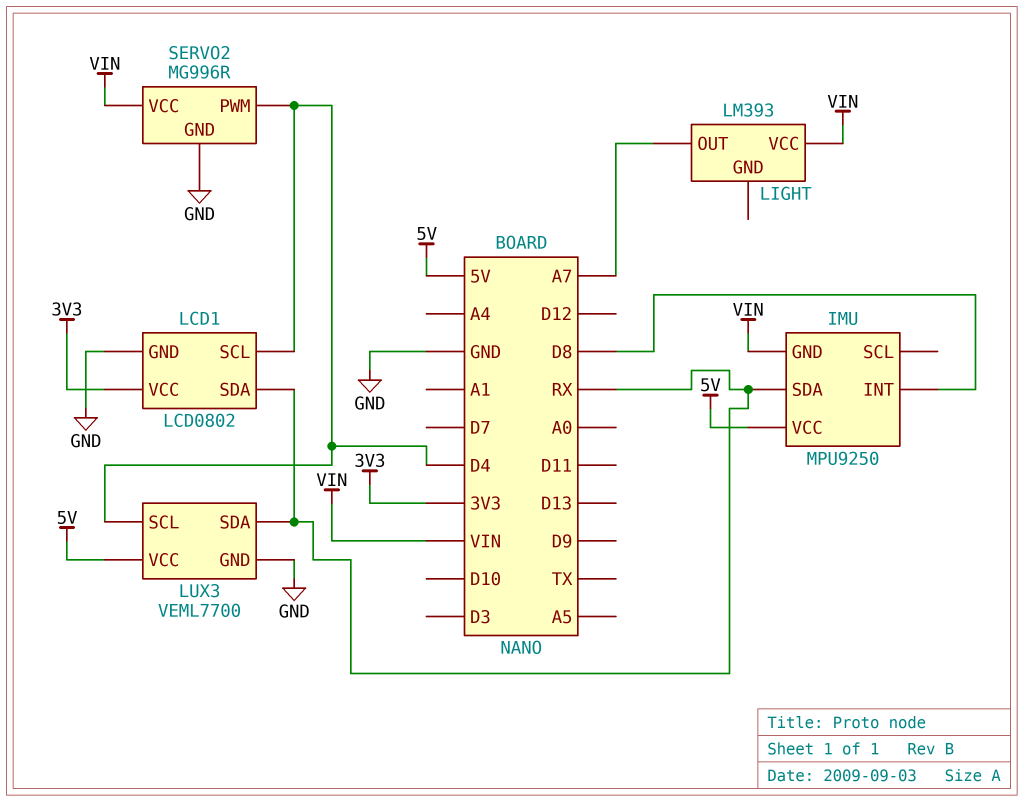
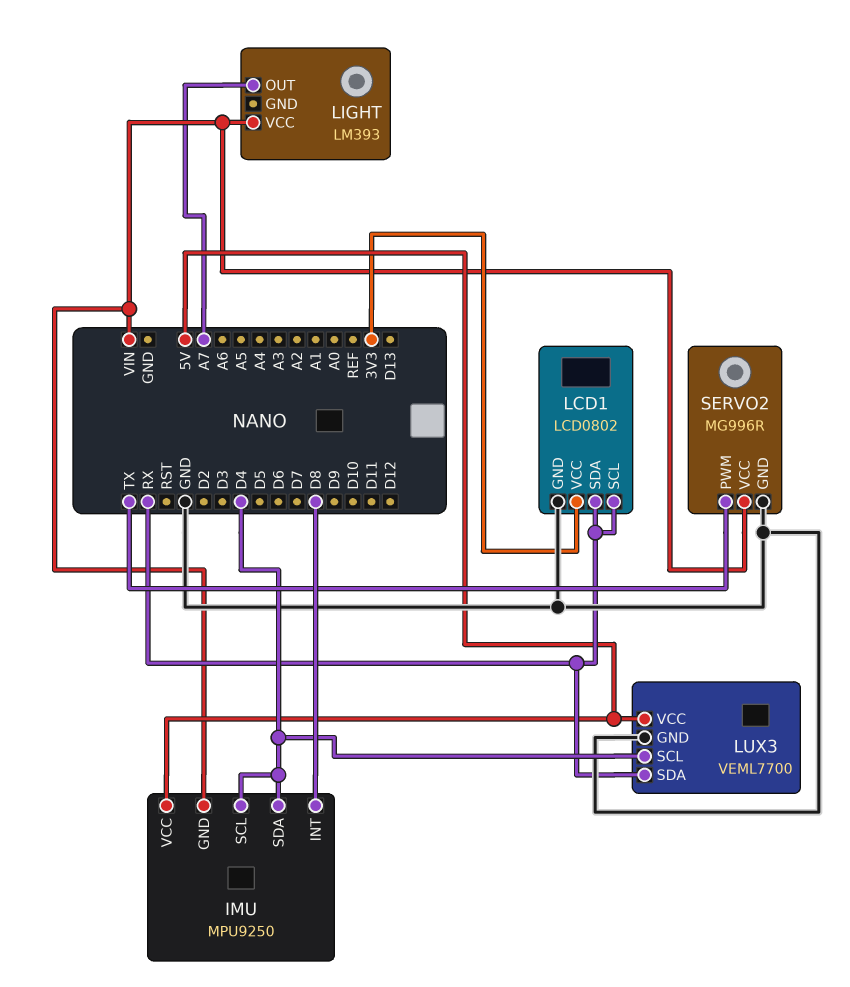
IMU pin SCL: none -> D4
IMU pin SDA: RX -> D4
LCD1 pin SCL: D4 -> RX
SERVO2 pin PWM: D4 -> TX

